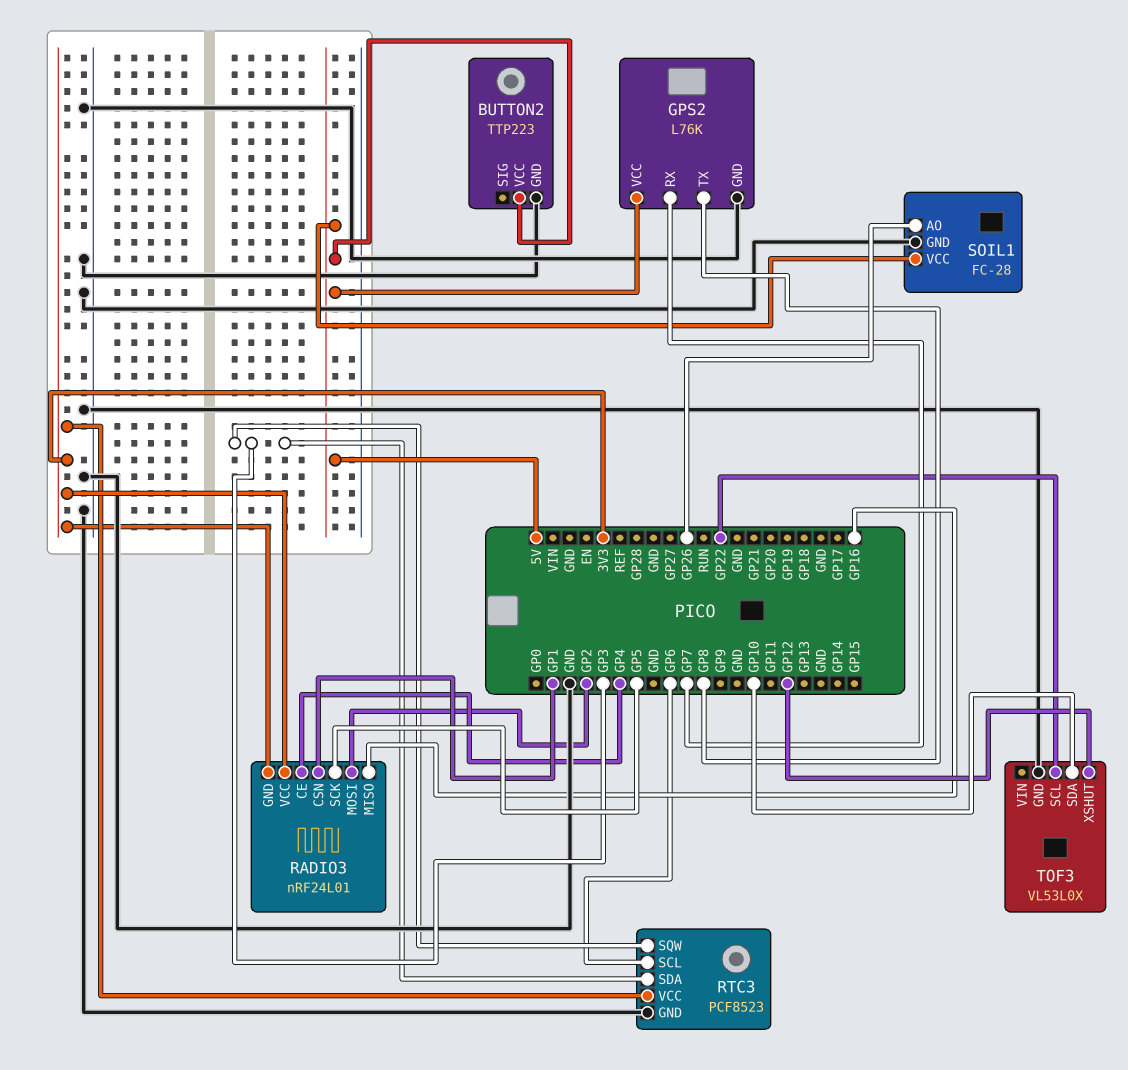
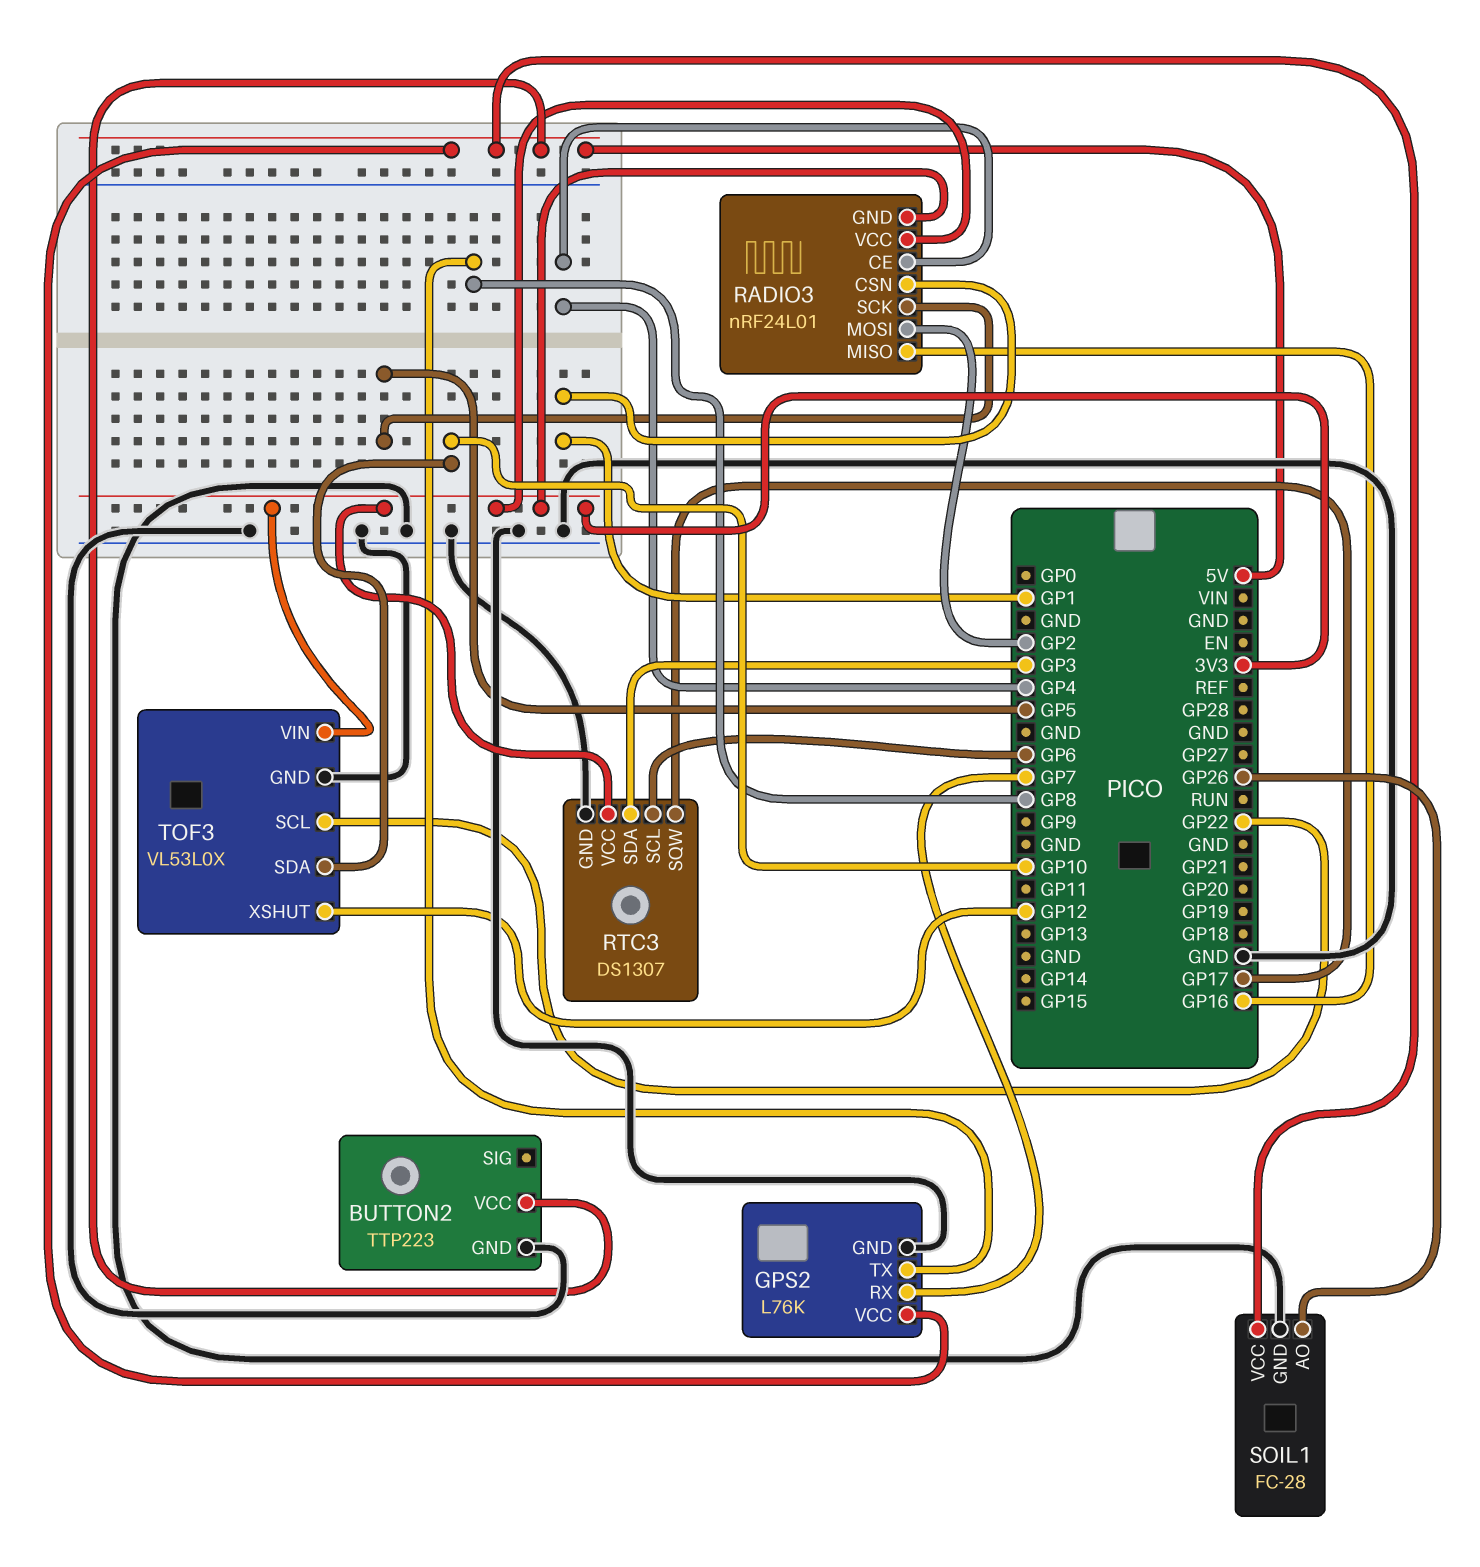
RTC3: PCF8523 -> DS1307
RTC3 pin SQW: GP3 -> GP17
TOF3 pin VIN: none -> 3V3

